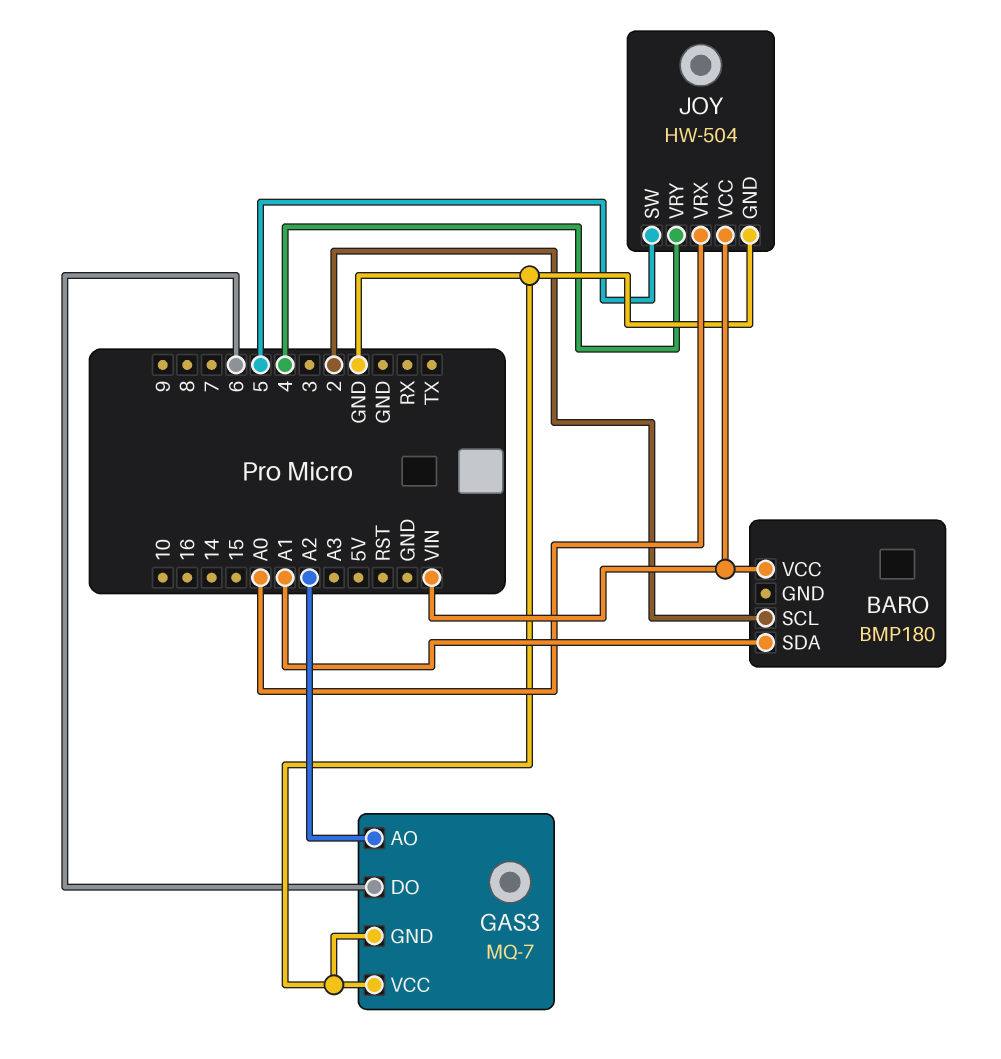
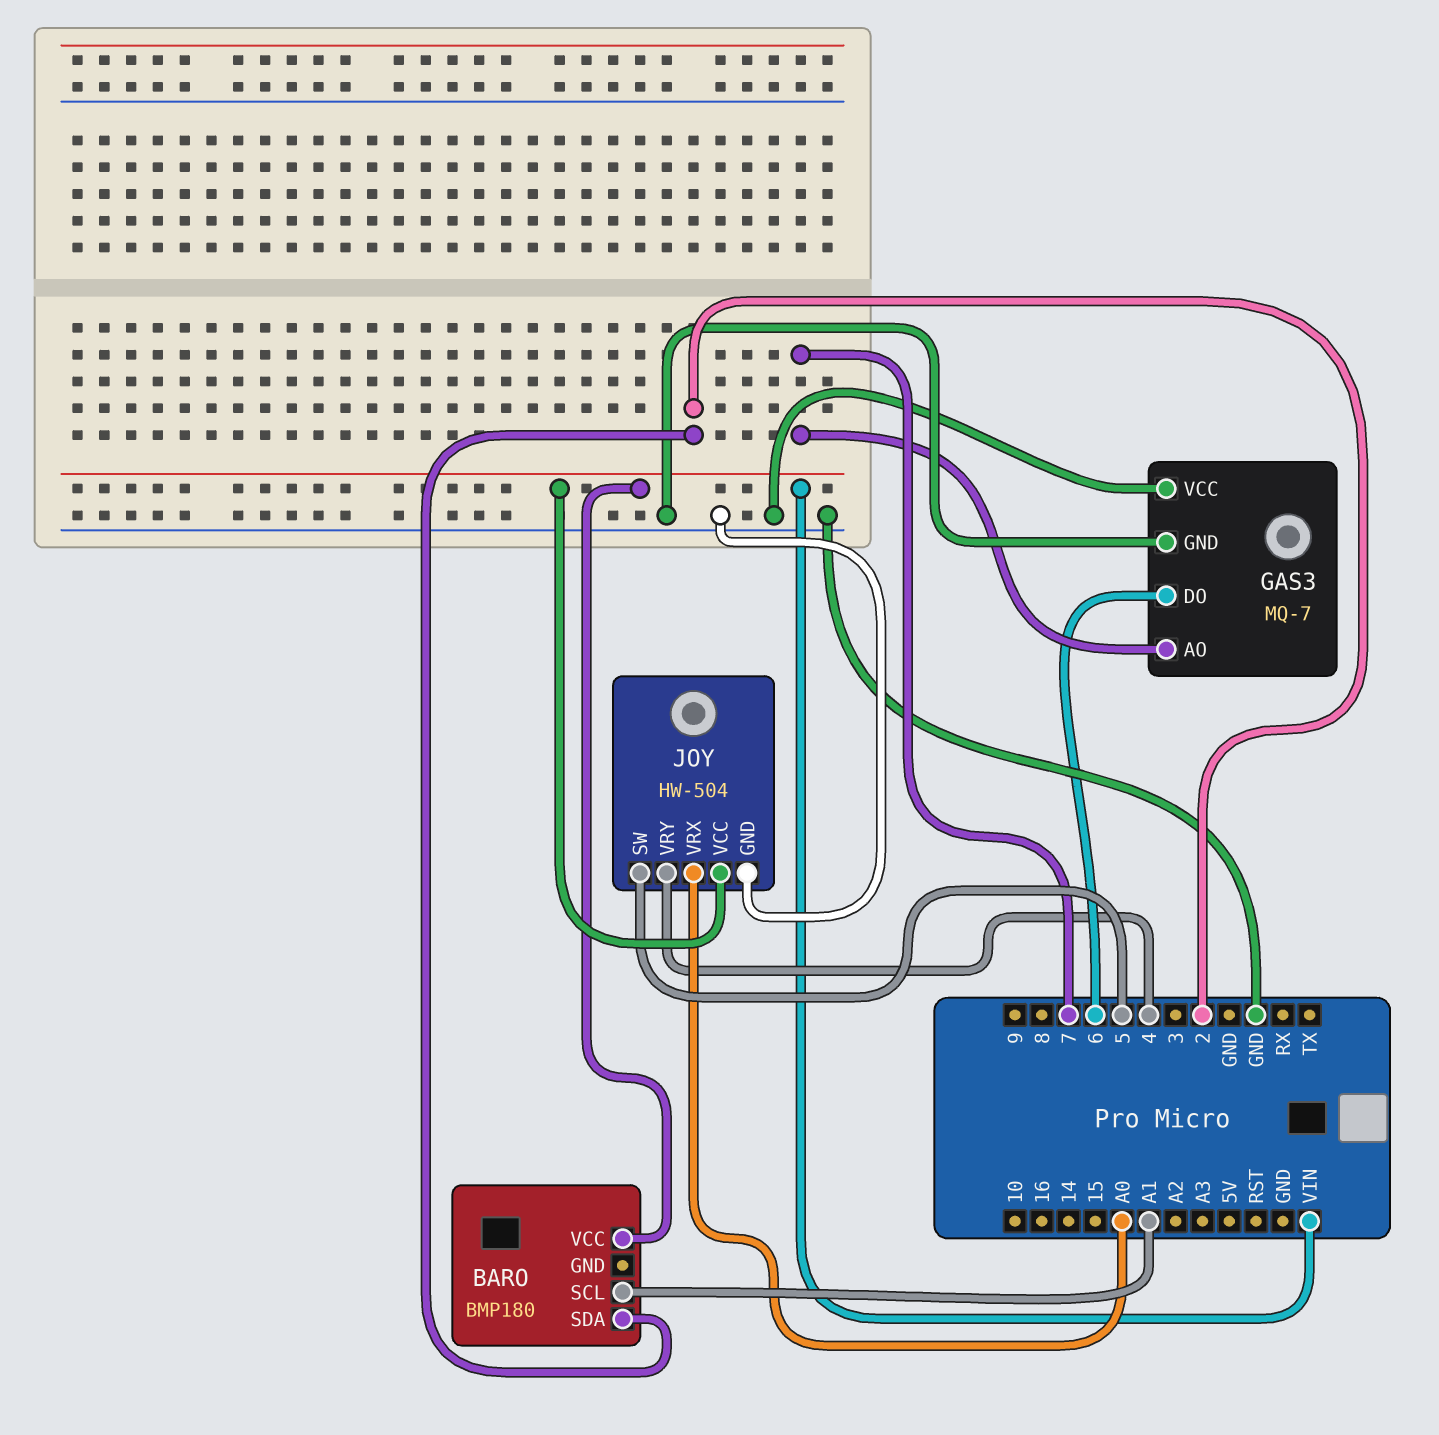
BARO pin SCL: 2 -> A1
BARO pin SDA: A1 -> 2
GAS3 pin AO: A2 -> 7

